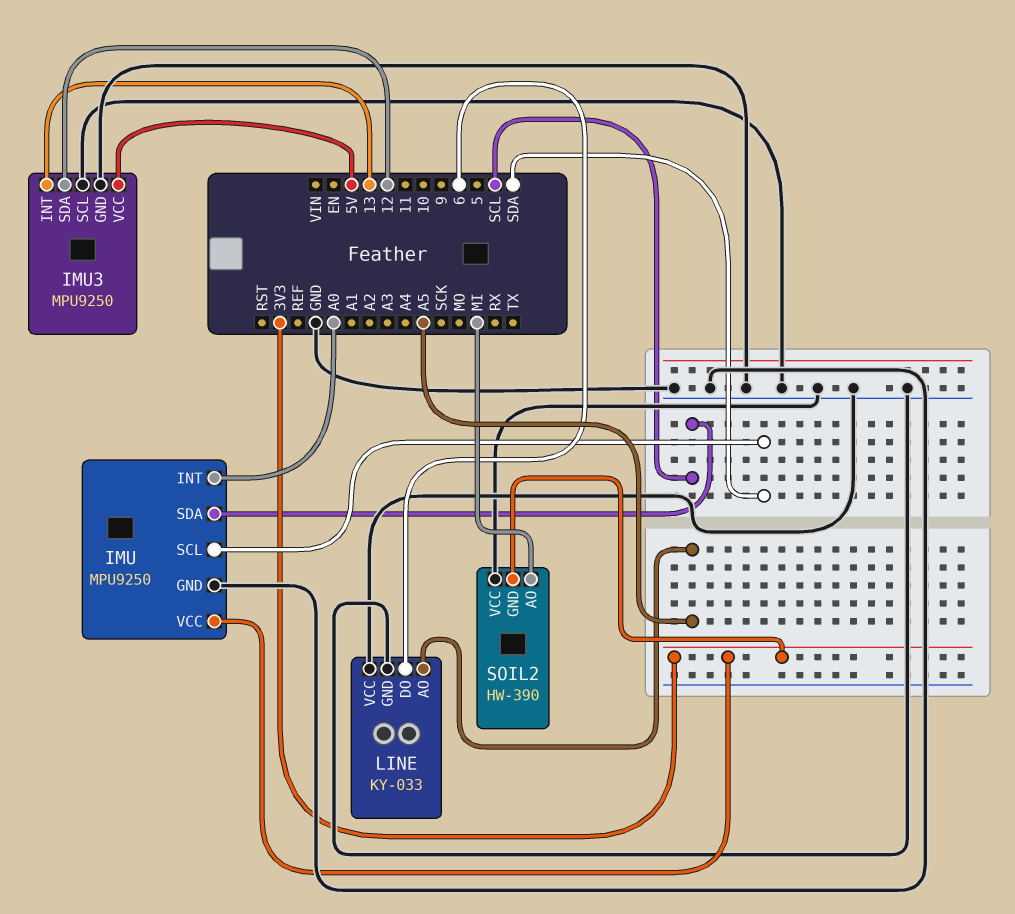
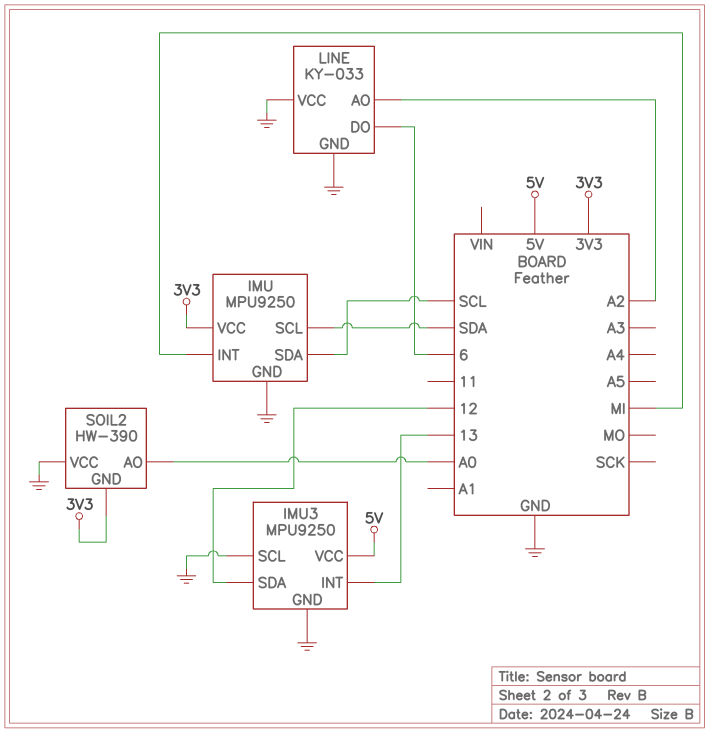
IMU pin INT: A0 -> MI
LINE pin AO: A5 -> A2
SOIL2 pin AO: MI -> A0

